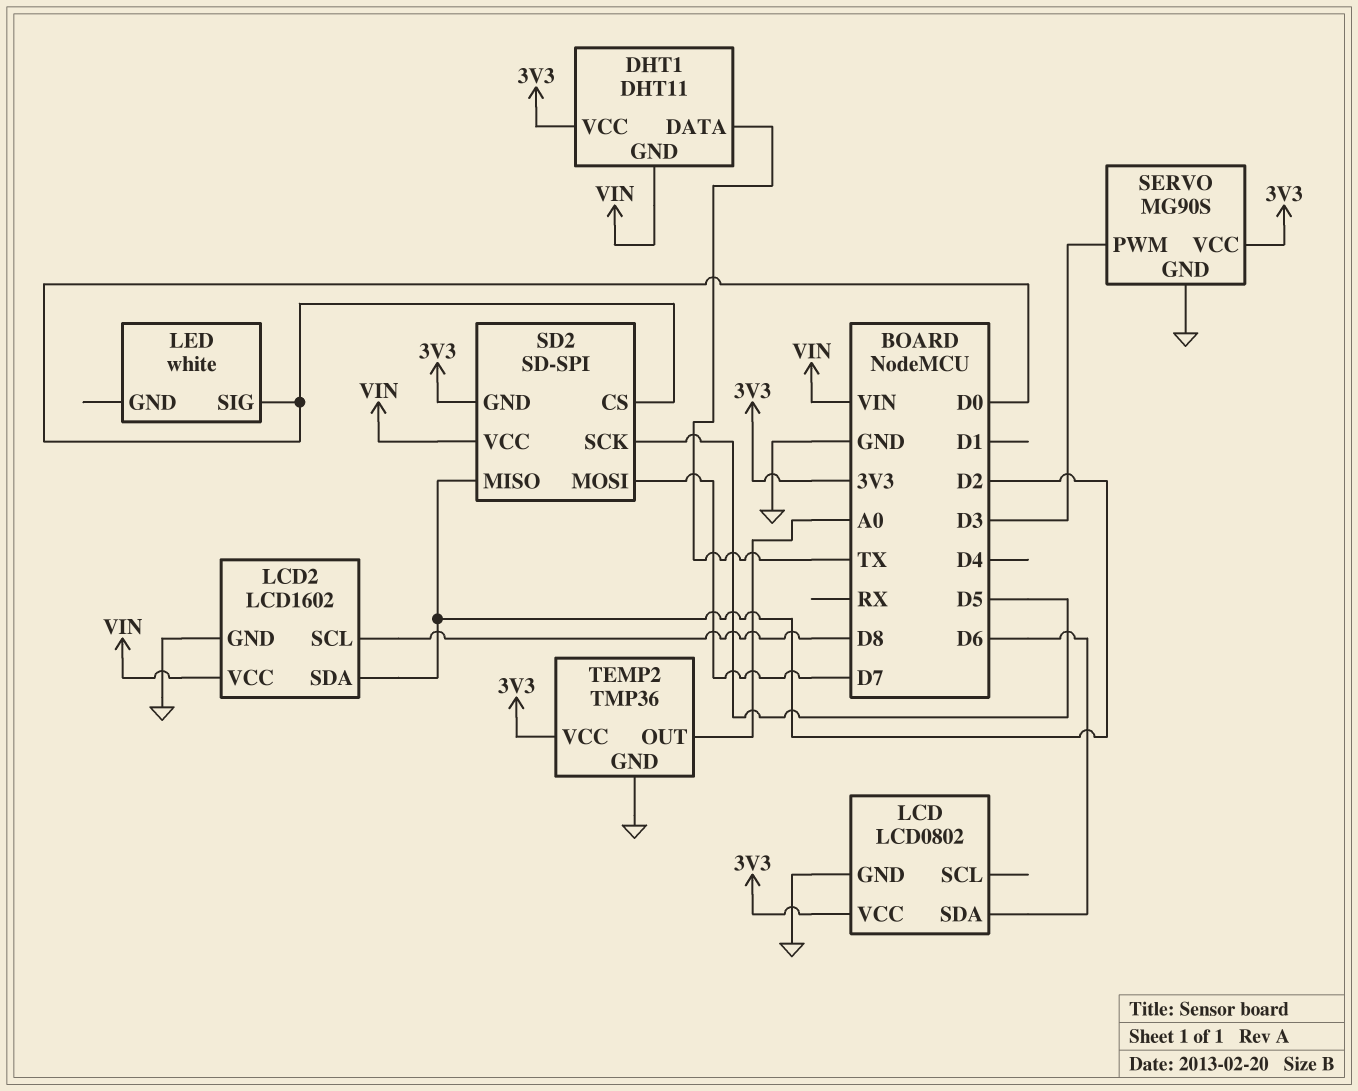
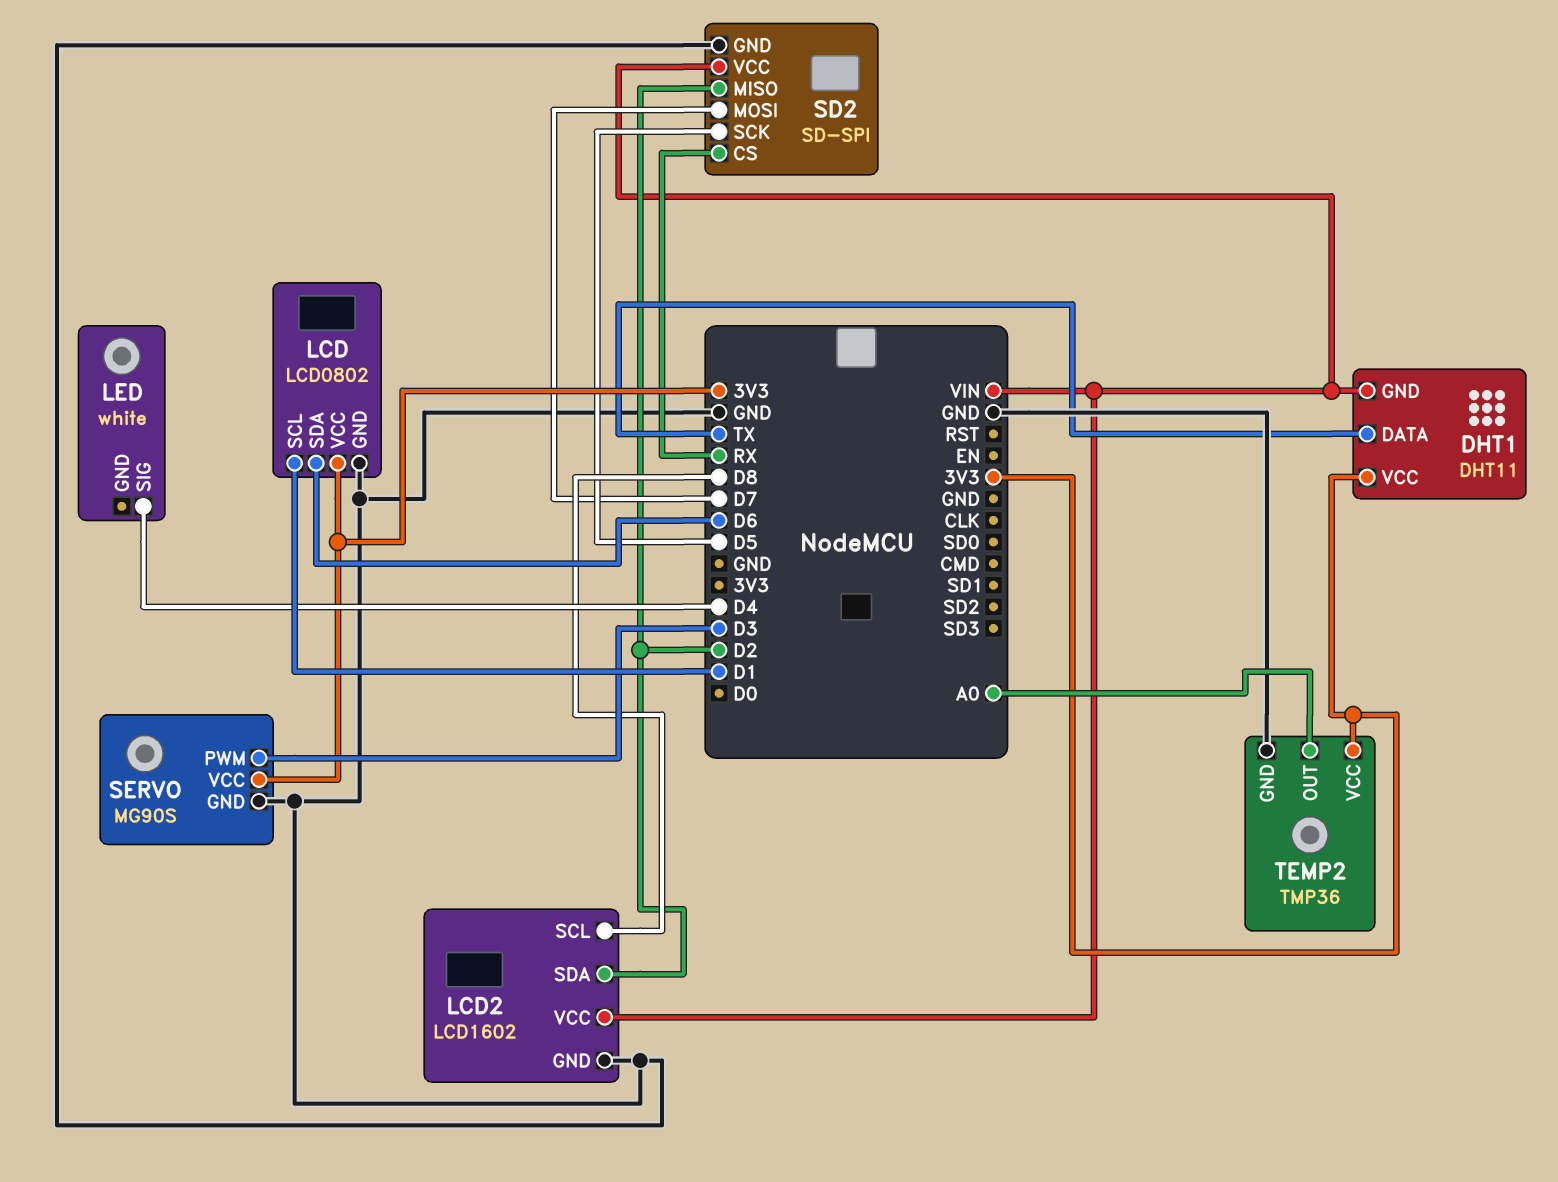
LCD pin SCL: none -> D1
LED pin SIG: D0 -> D4
SD2 pin CS: D0 -> RX
SD2 pin GND: 3V3 -> GND

